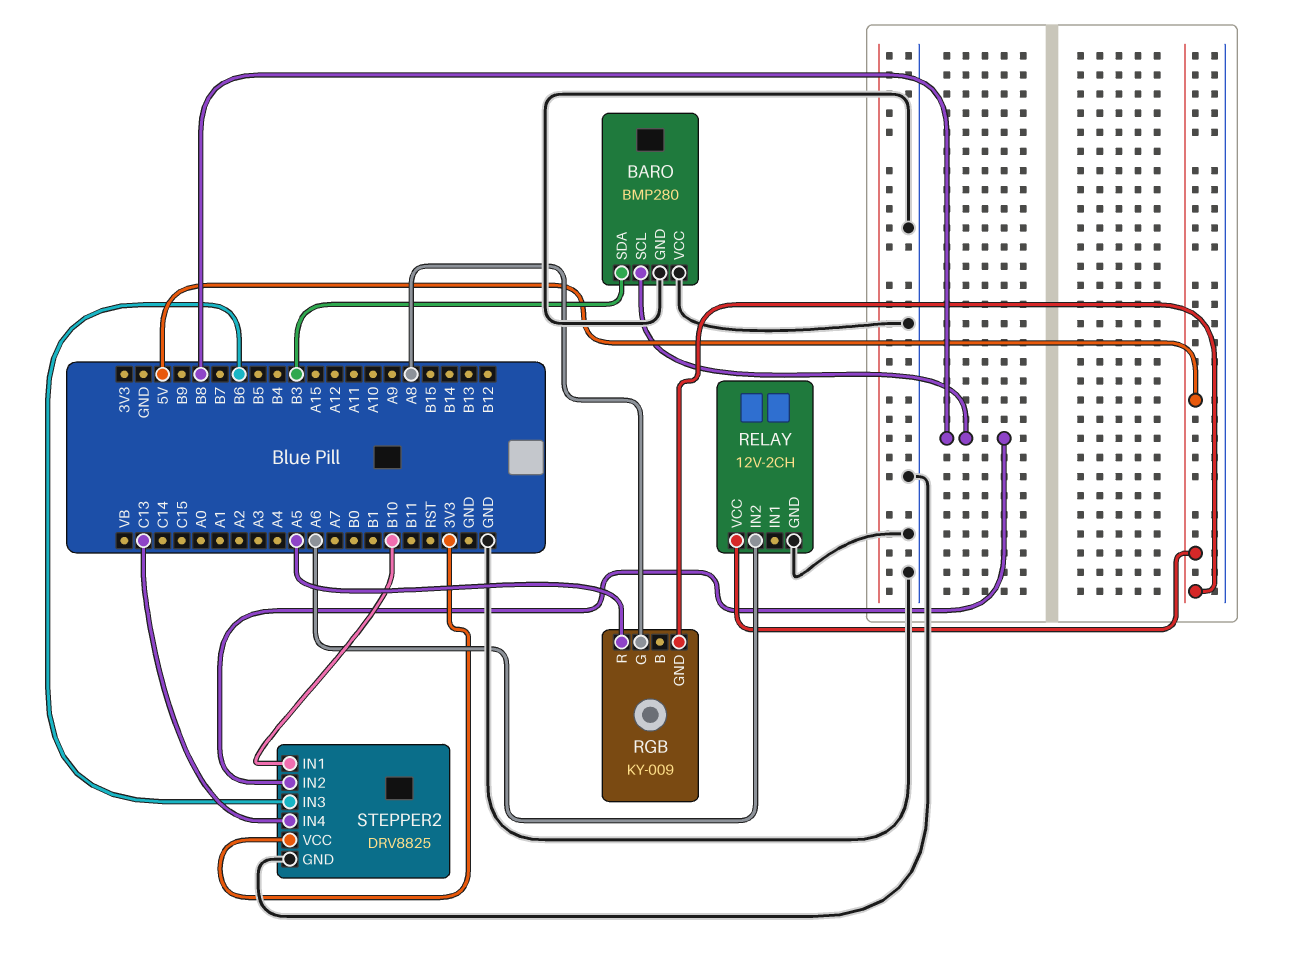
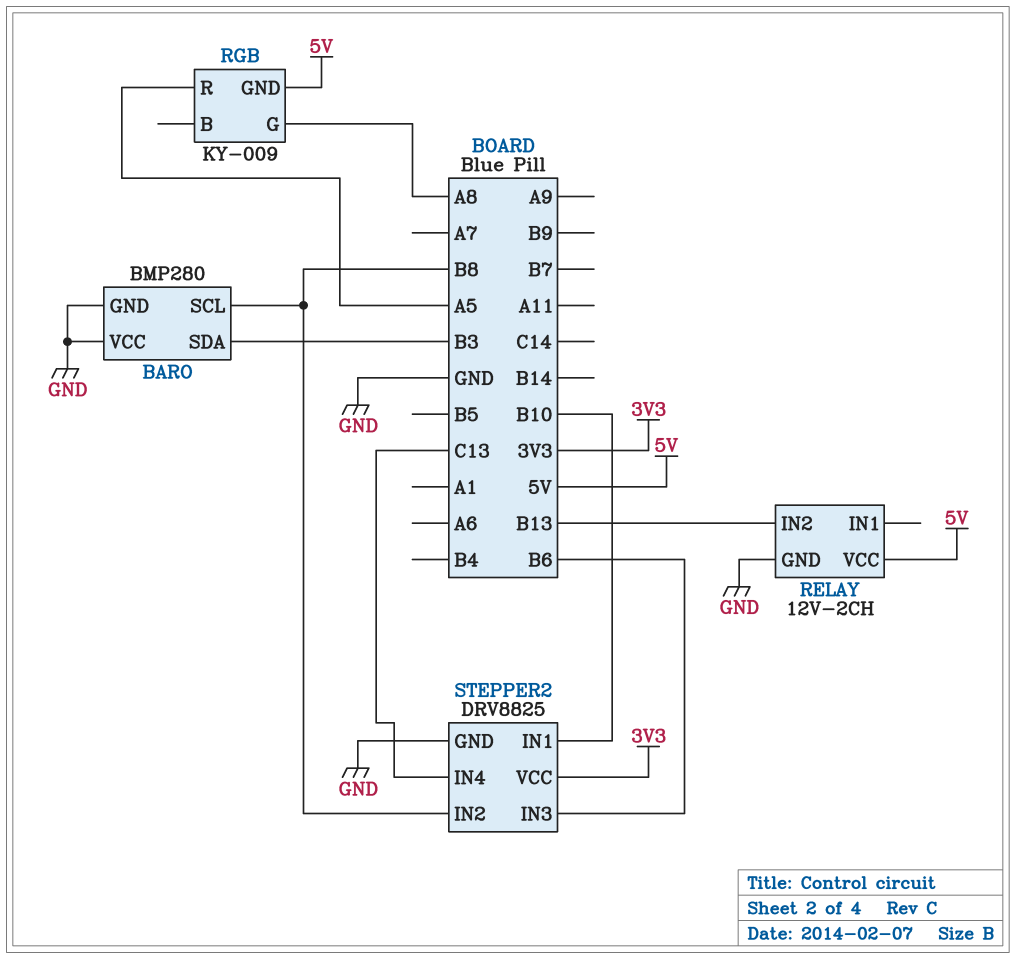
RELAY pin IN2: A6 -> B13

